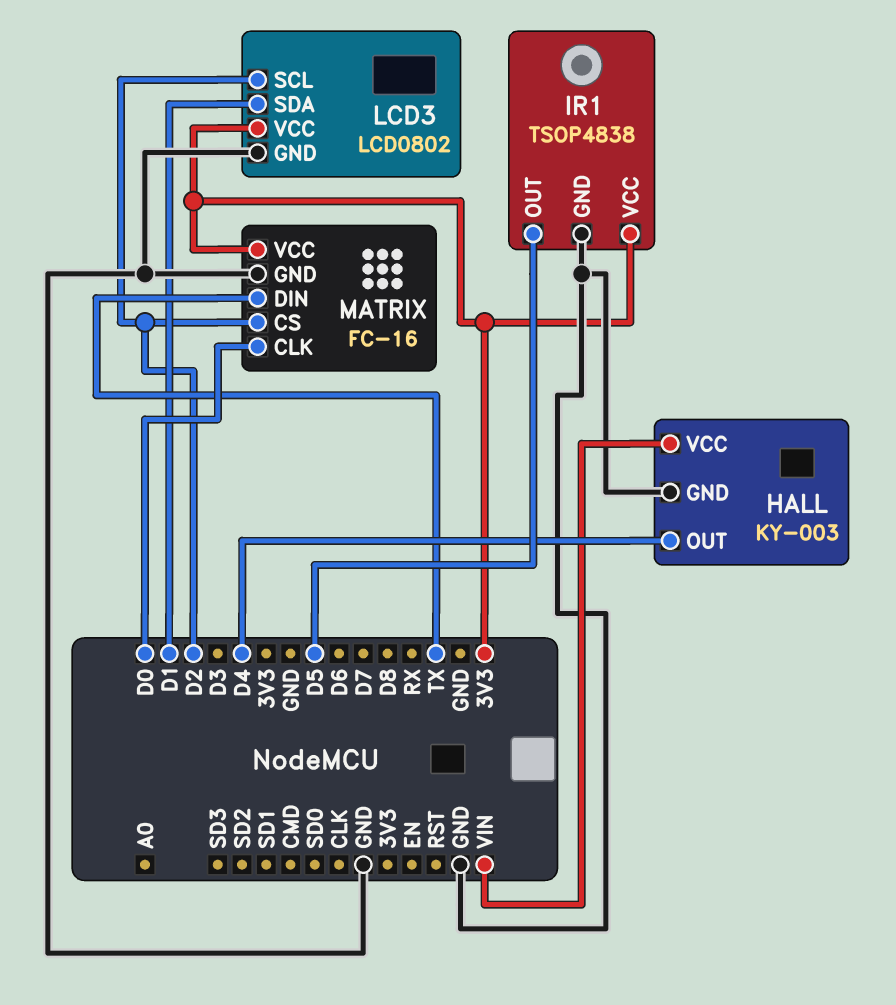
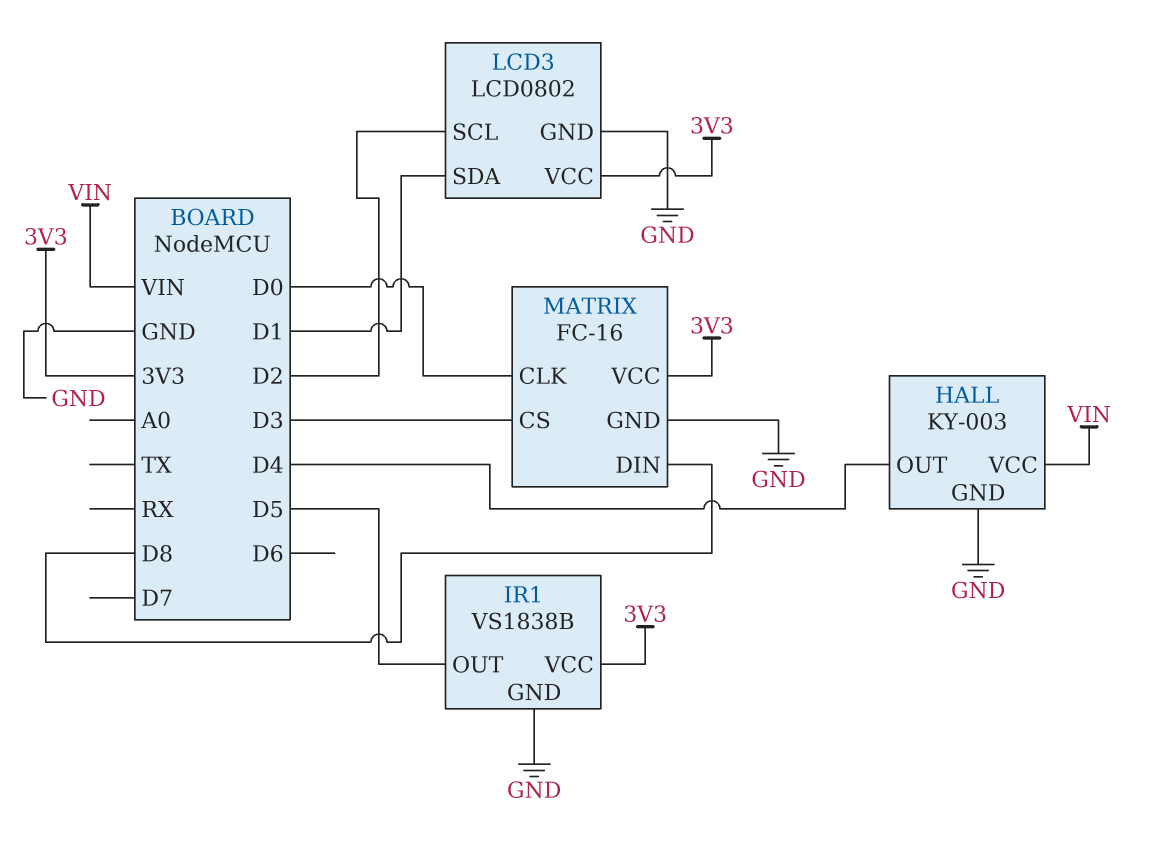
IR1: TSOP4838 -> VS1838B
MATRIX pin CS: D2 -> D3
MATRIX pin DIN: TX -> D8

